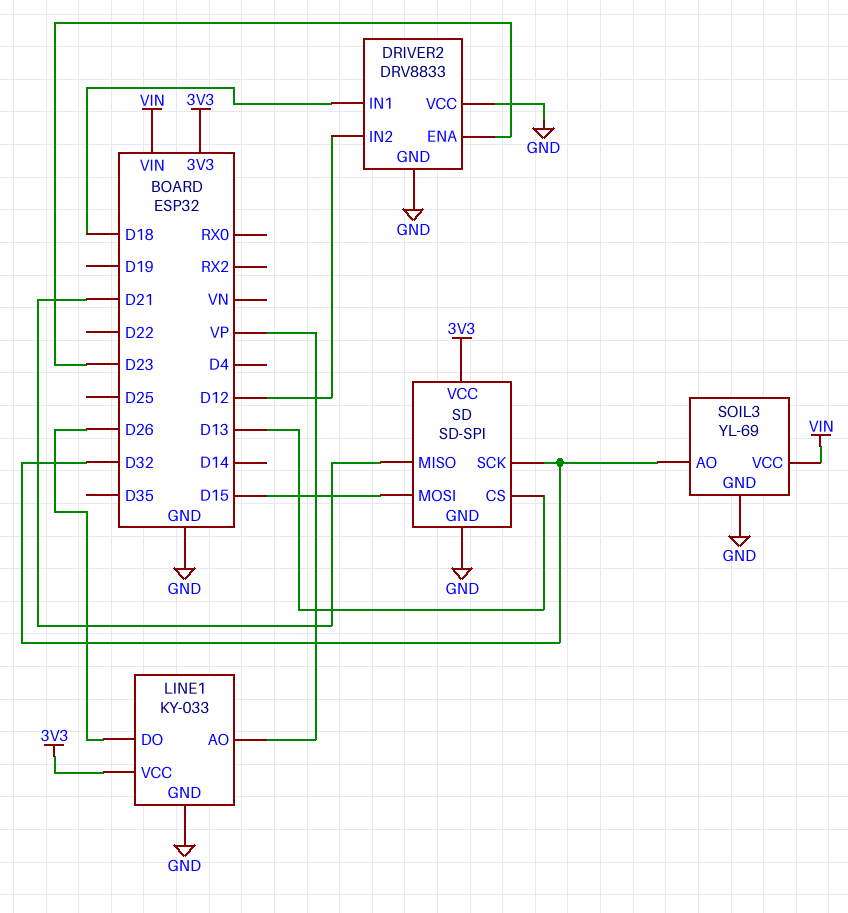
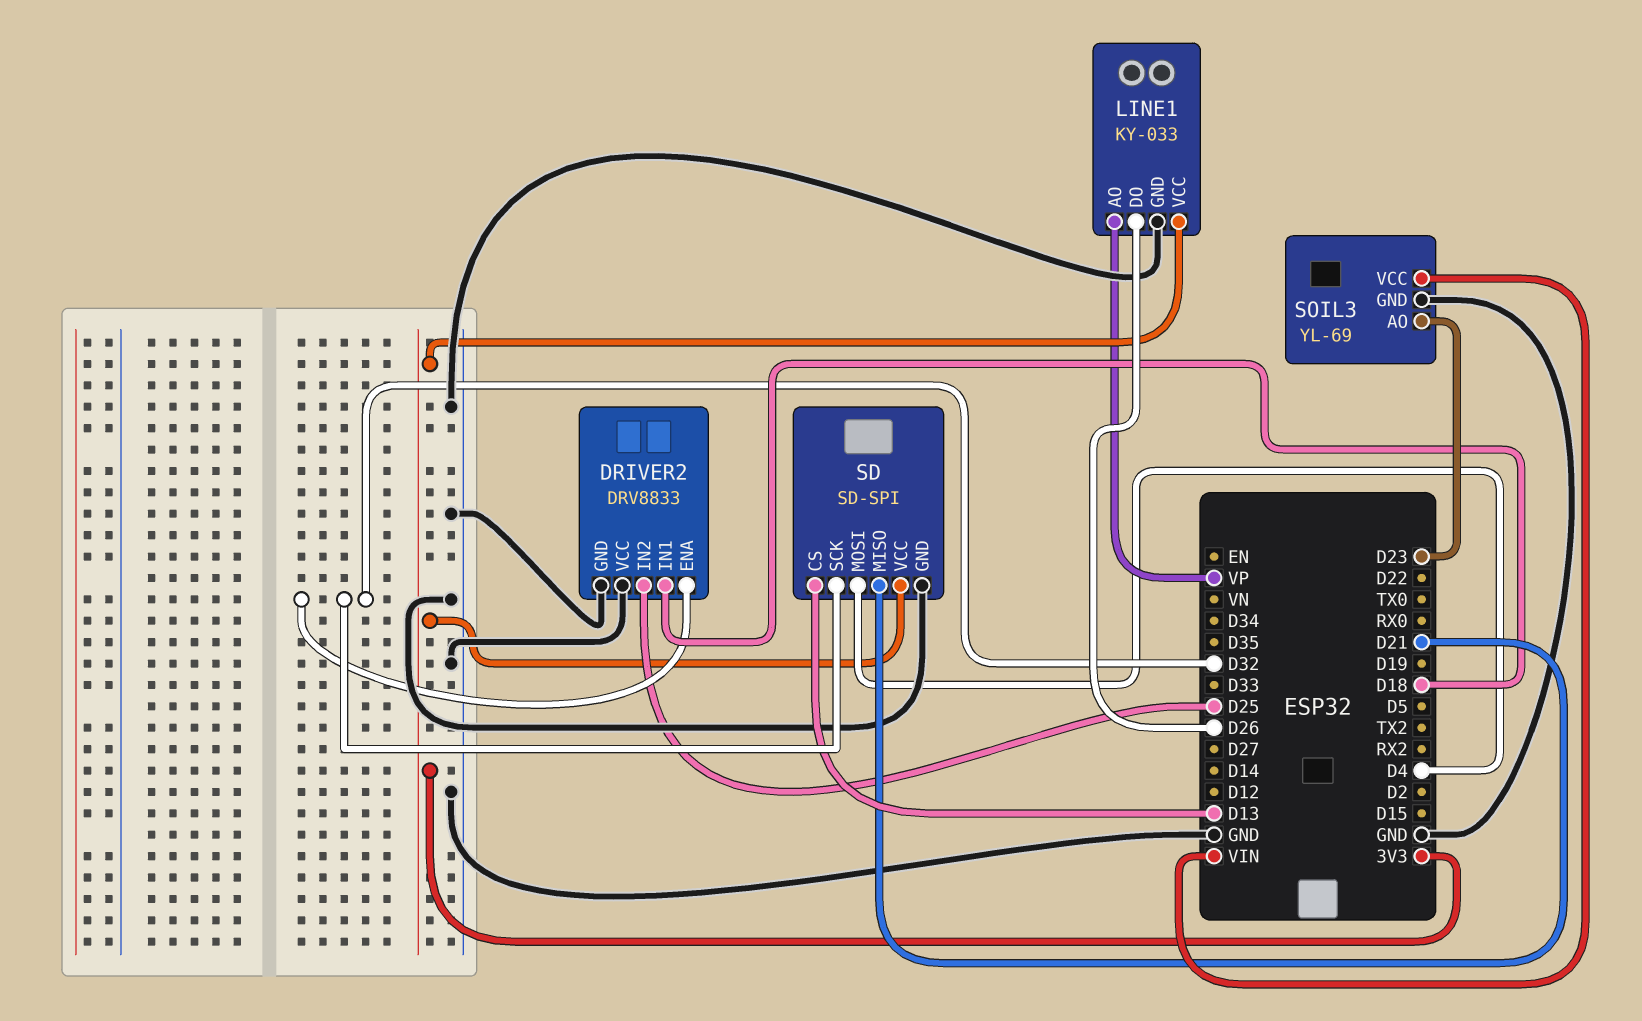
DRIVER2 pin ENA: D23 -> D32
DRIVER2 pin IN2: D12 -> D25
SD pin MOSI: D15 -> D4
SOIL3 pin AO: D32 -> D23

